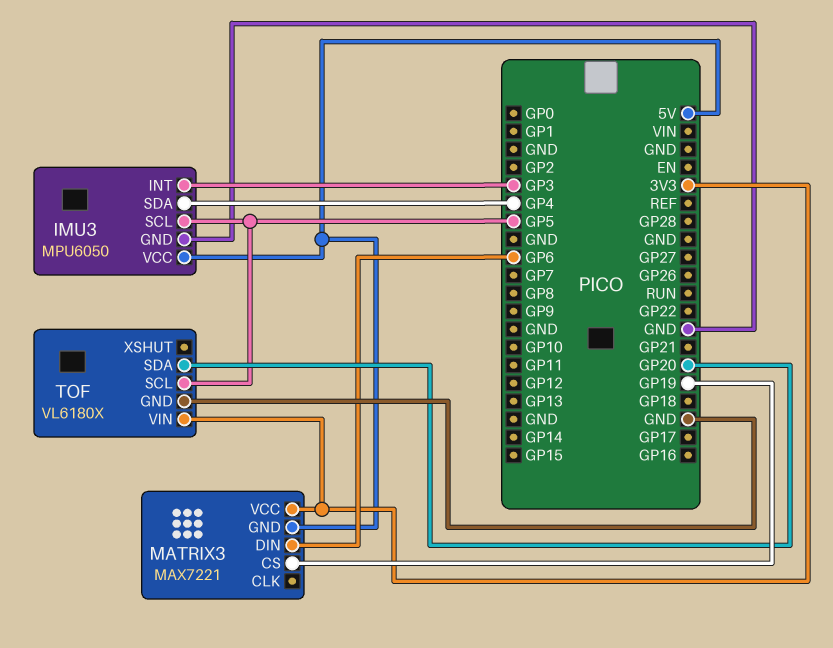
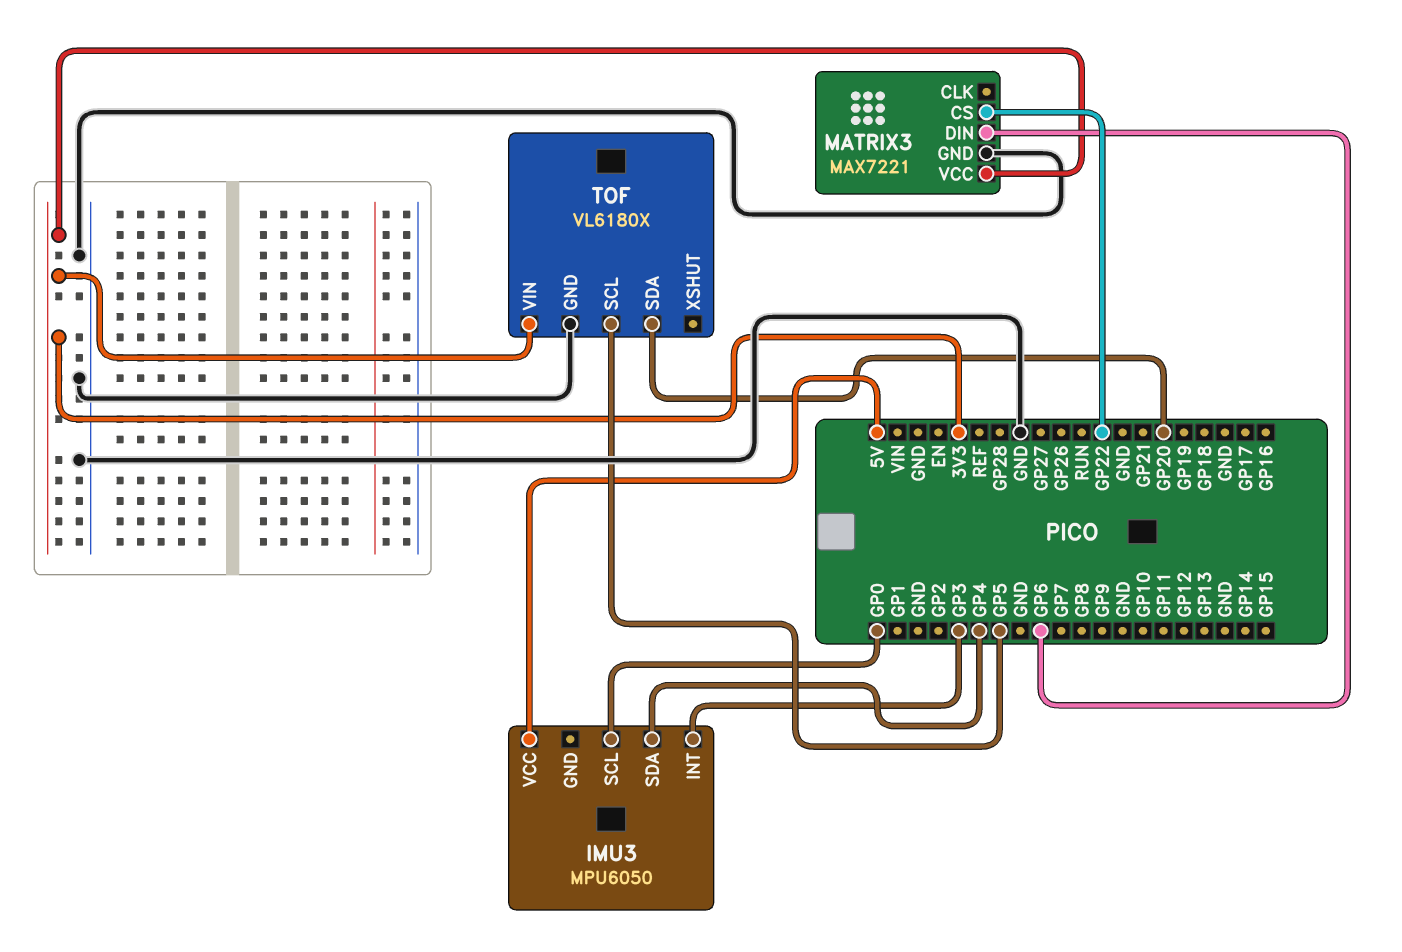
IMU3 pin GND: GND -> none
IMU3 pin SCL: GP5 -> GP0
MATRIX3 pin CS: GP19 -> GP22
MATRIX3 pin GND: 5V -> GND

